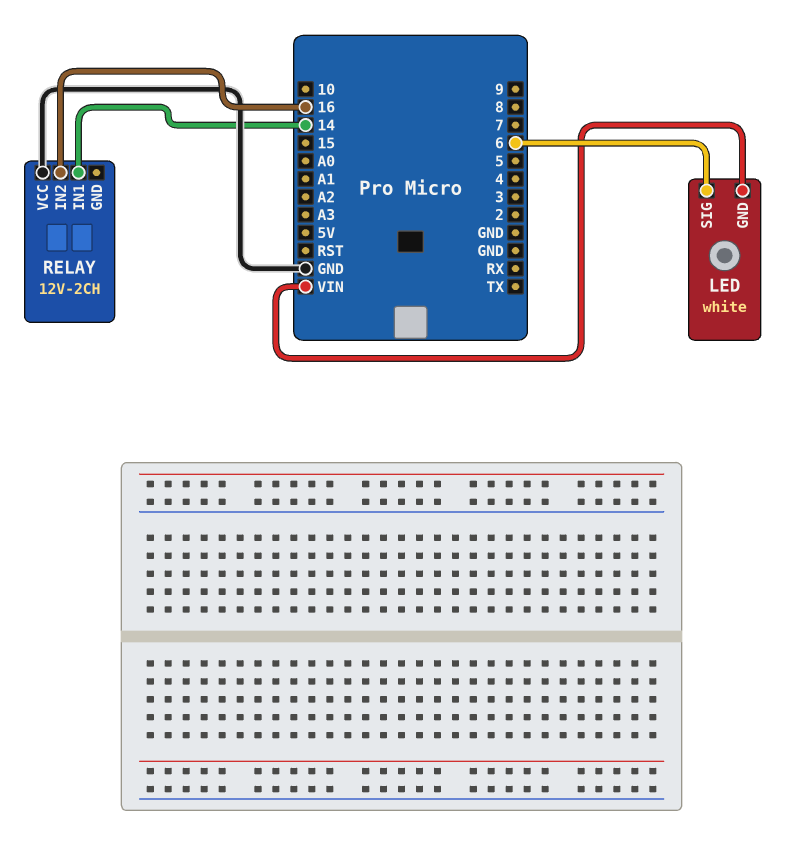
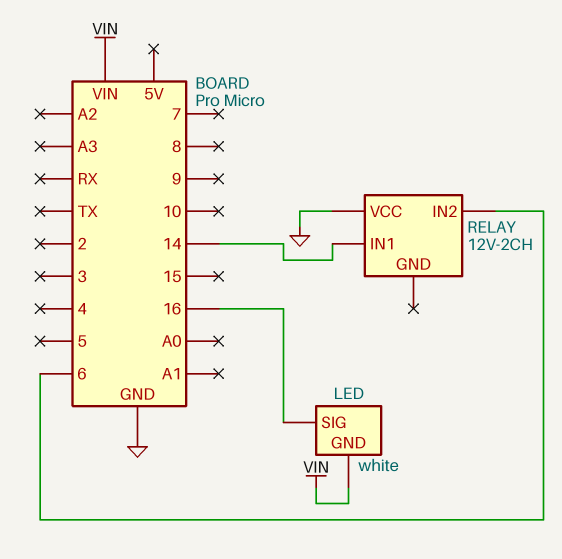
LED pin SIG: 6 -> 16
RELAY pin IN2: 16 -> 6

